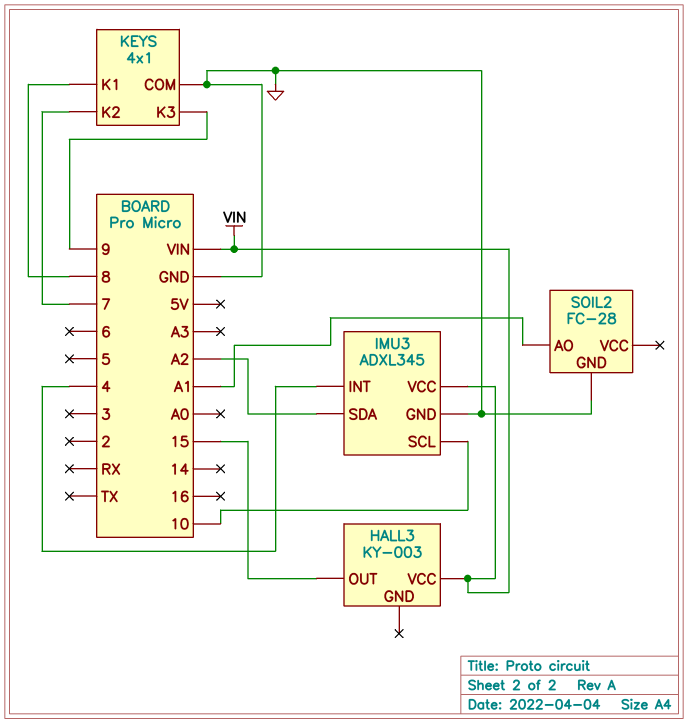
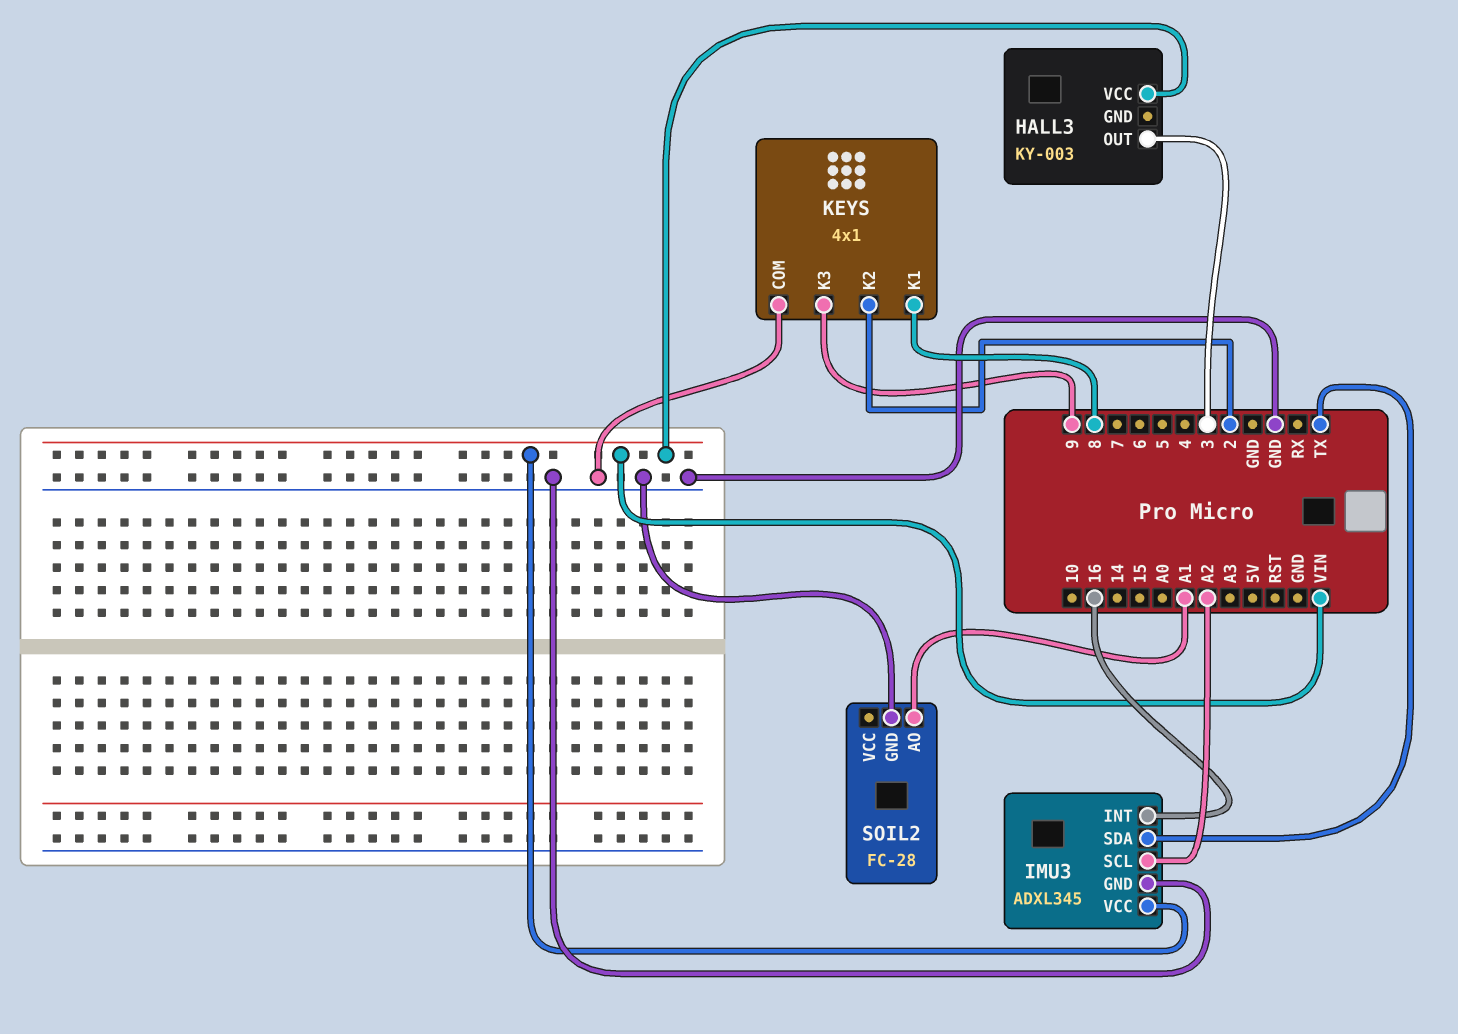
HALL3 pin OUT: 15 -> 3
IMU3 pin INT: 4 -> 16
IMU3 pin SCL: 10 -> A2
IMU3 pin SDA: A2 -> TX
KEYS pin K2: 7 -> 2

